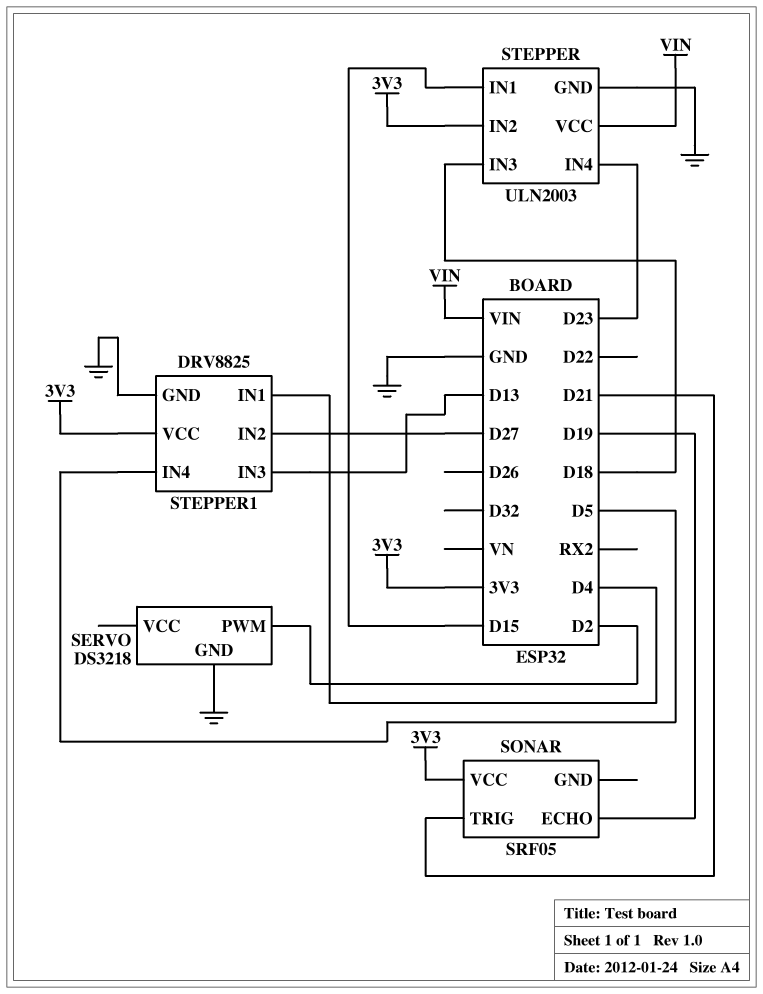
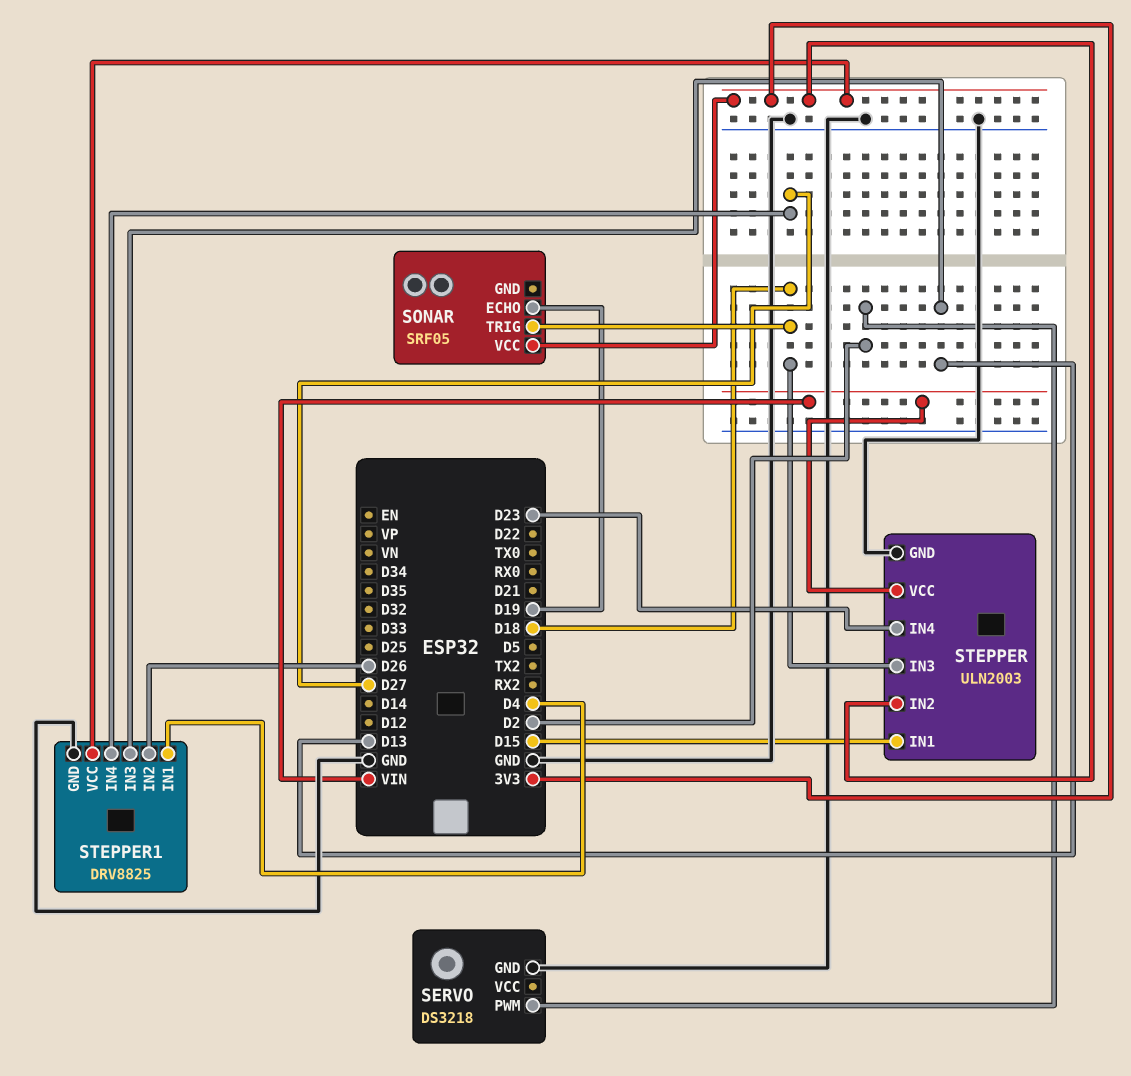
SONAR pin TRIG: D21 -> D18
STEPPER1 pin IN2: D27 -> D26
STEPPER1 pin IN4: D5 -> D27

